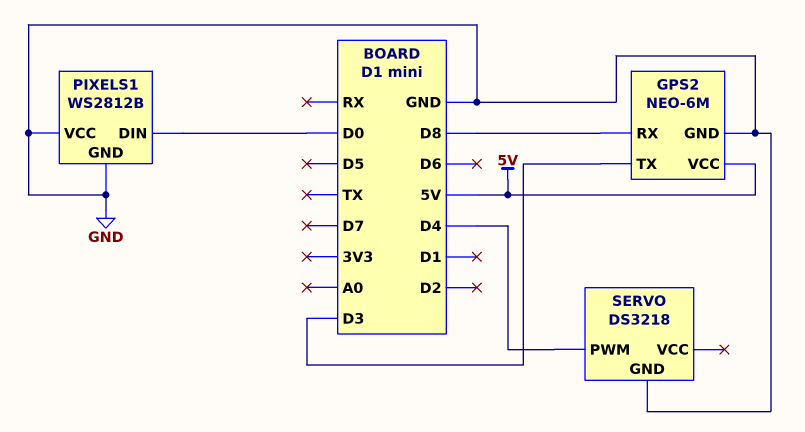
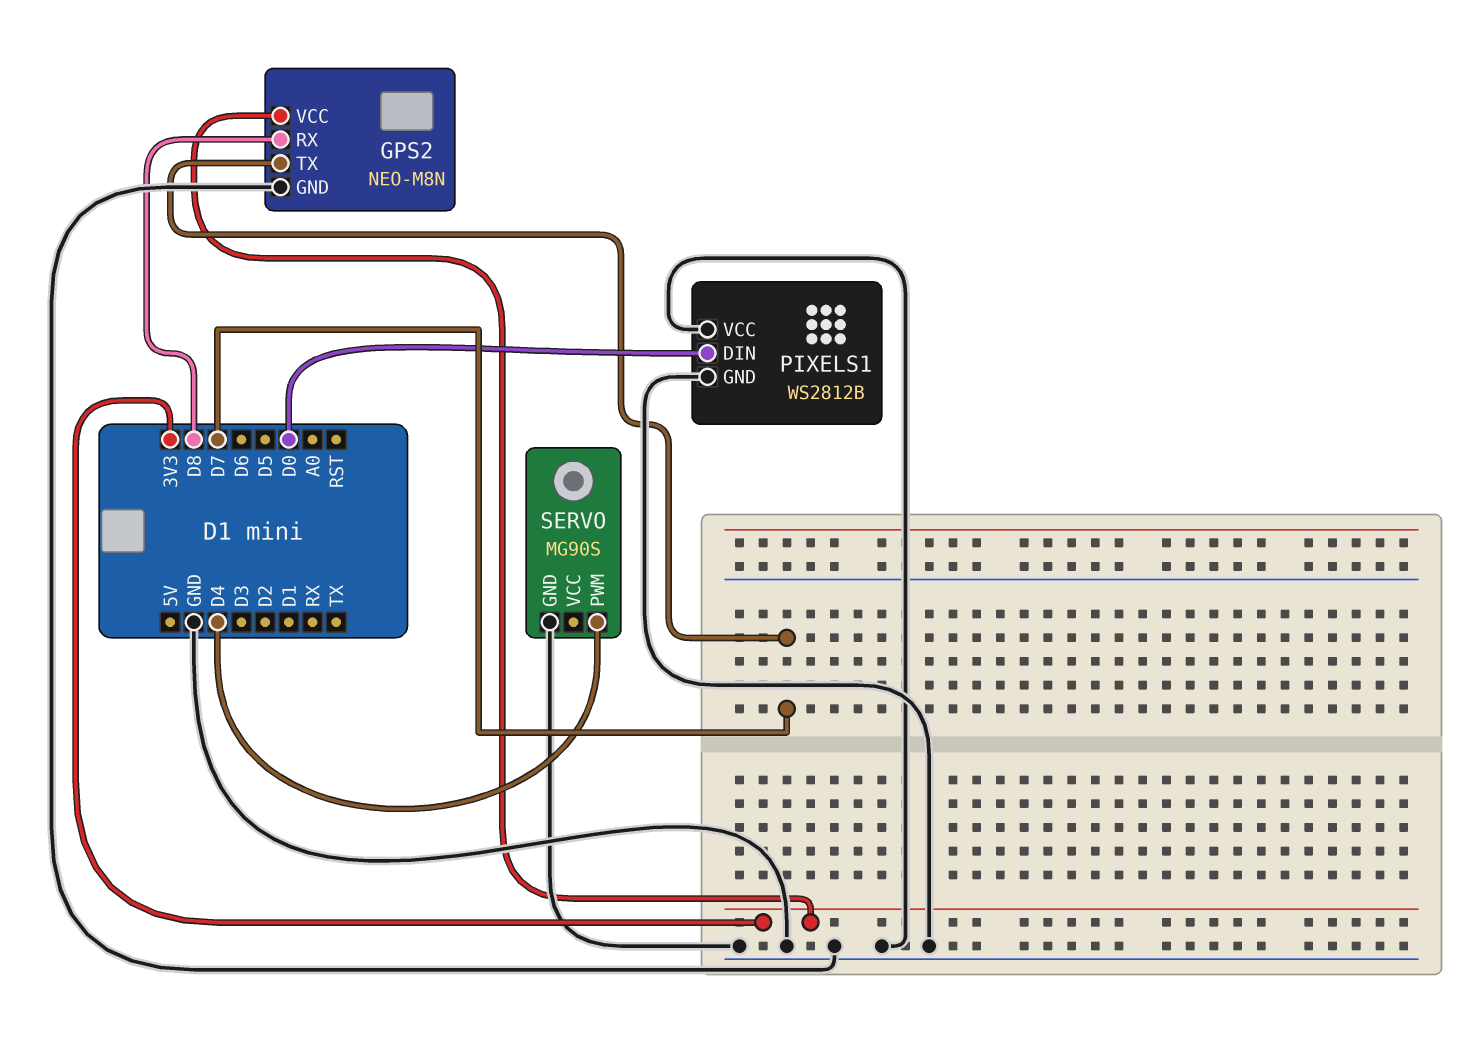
GPS2: NEO-6M -> NEO-M8N
GPS2 pin TX: D3 -> D7
GPS2 pin VCC: 5V -> 3V3
SERVO: DS3218 -> MG90S

